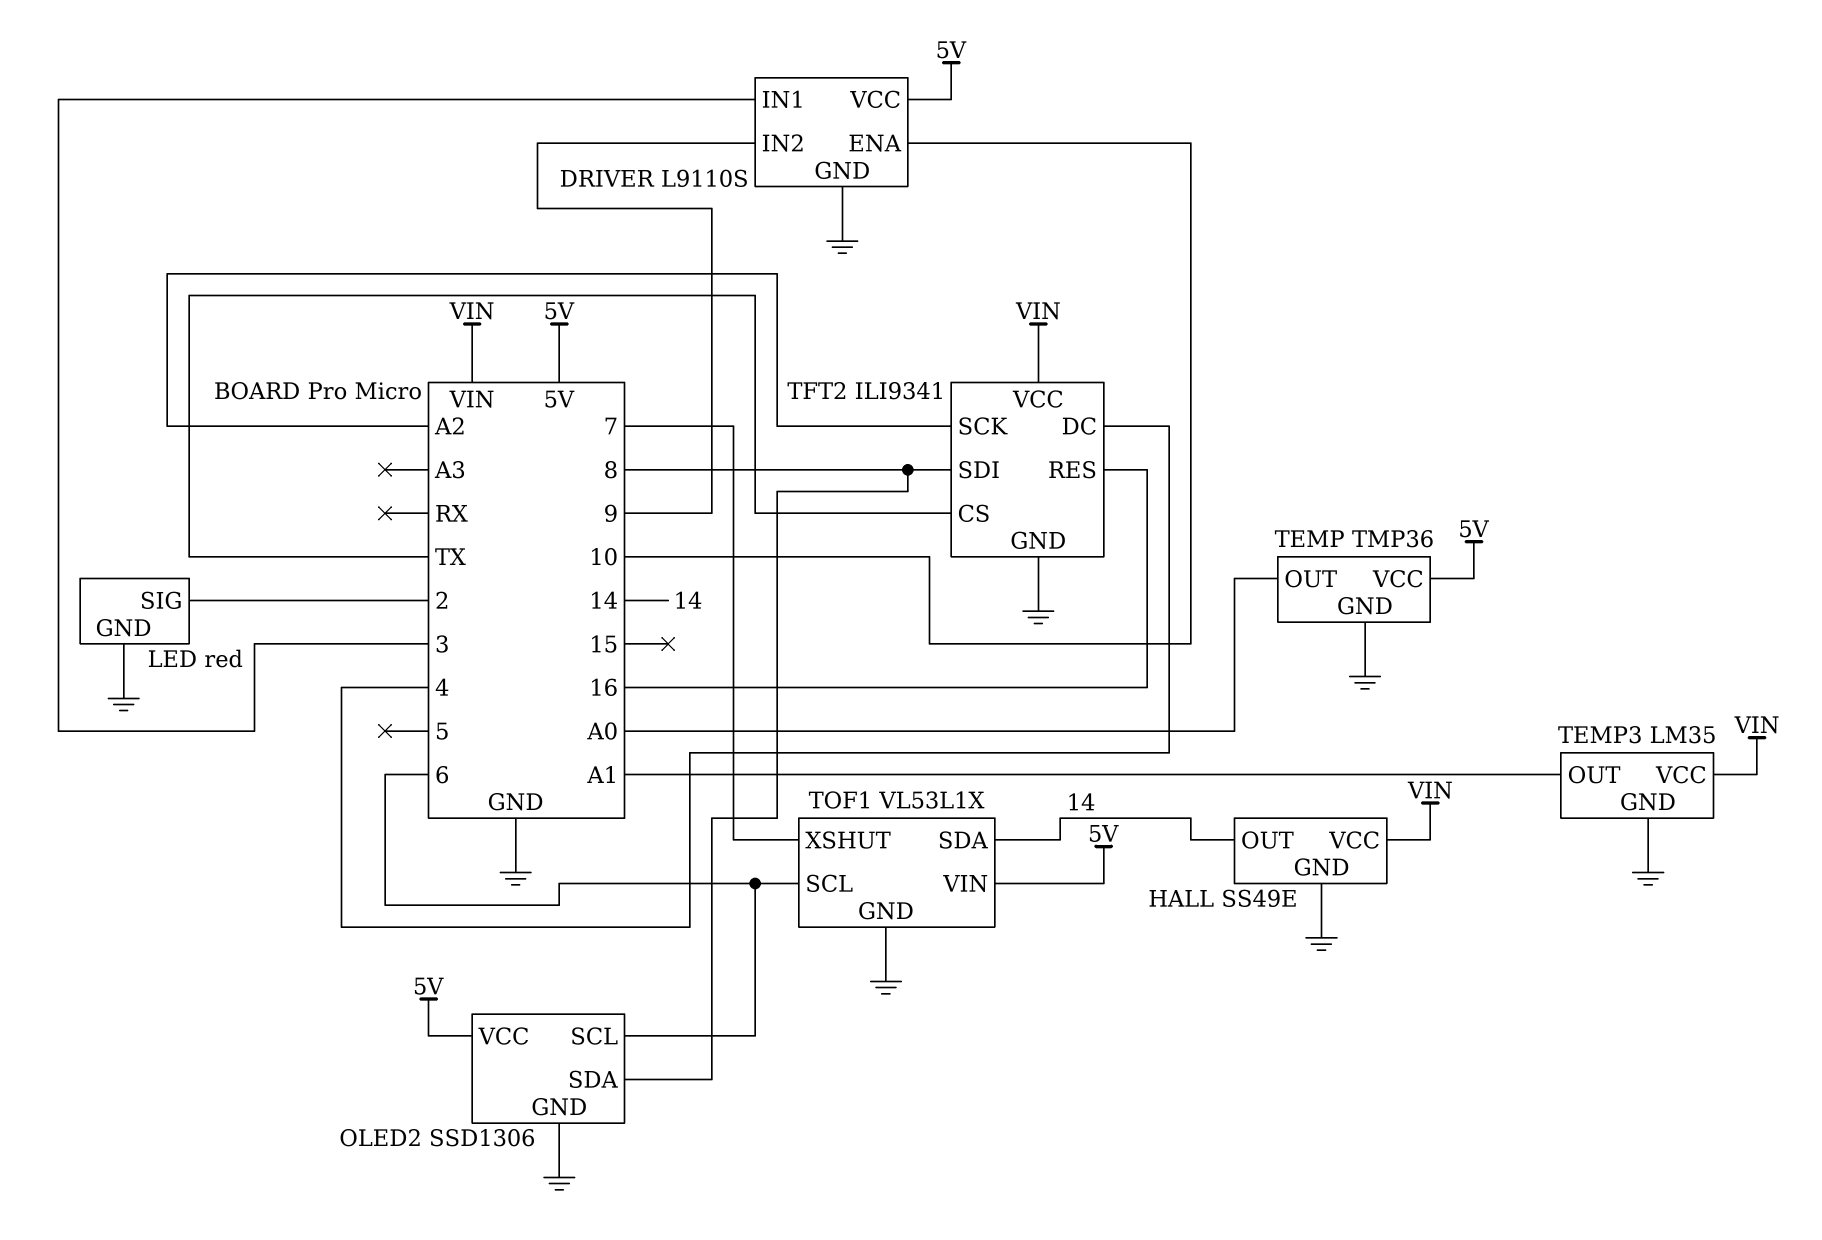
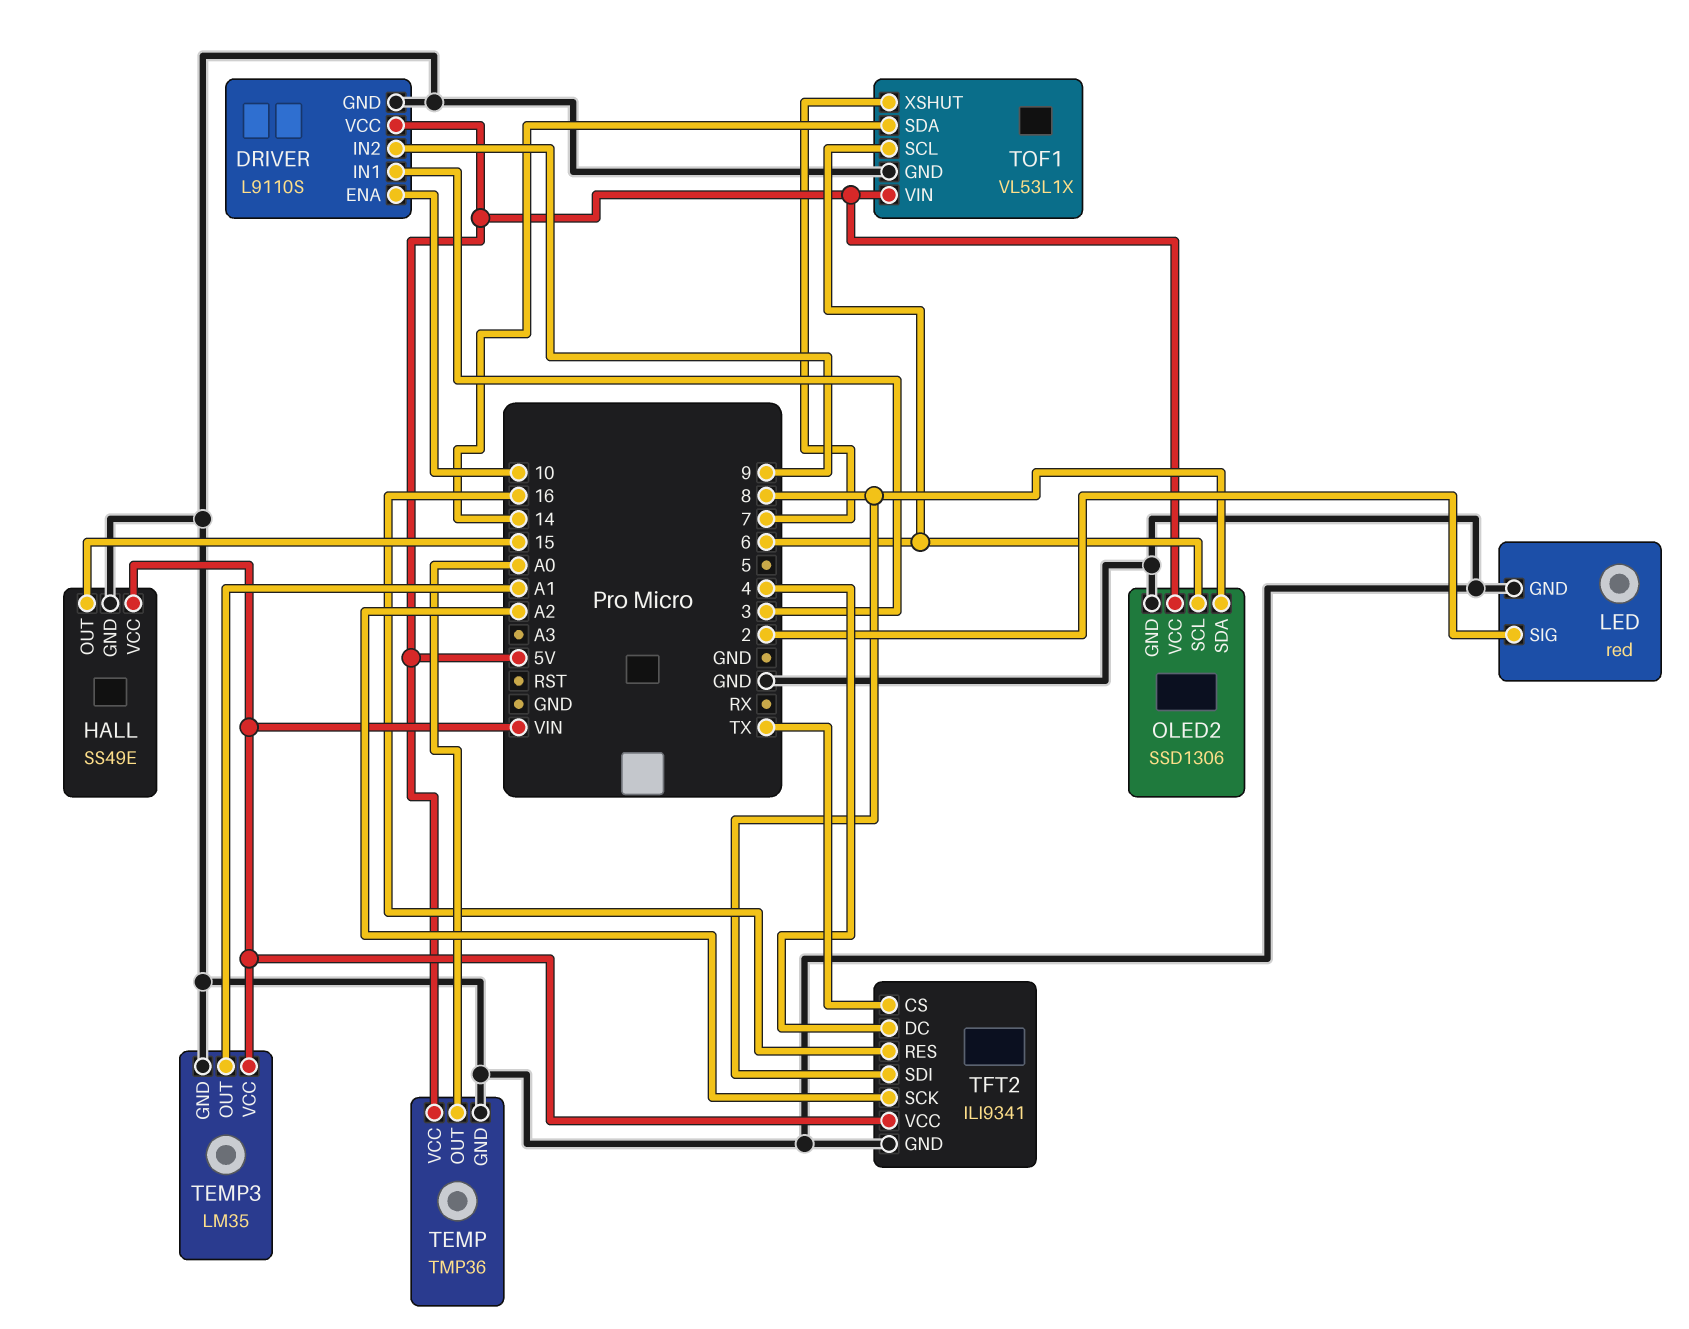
HALL pin OUT: 14 -> 15

